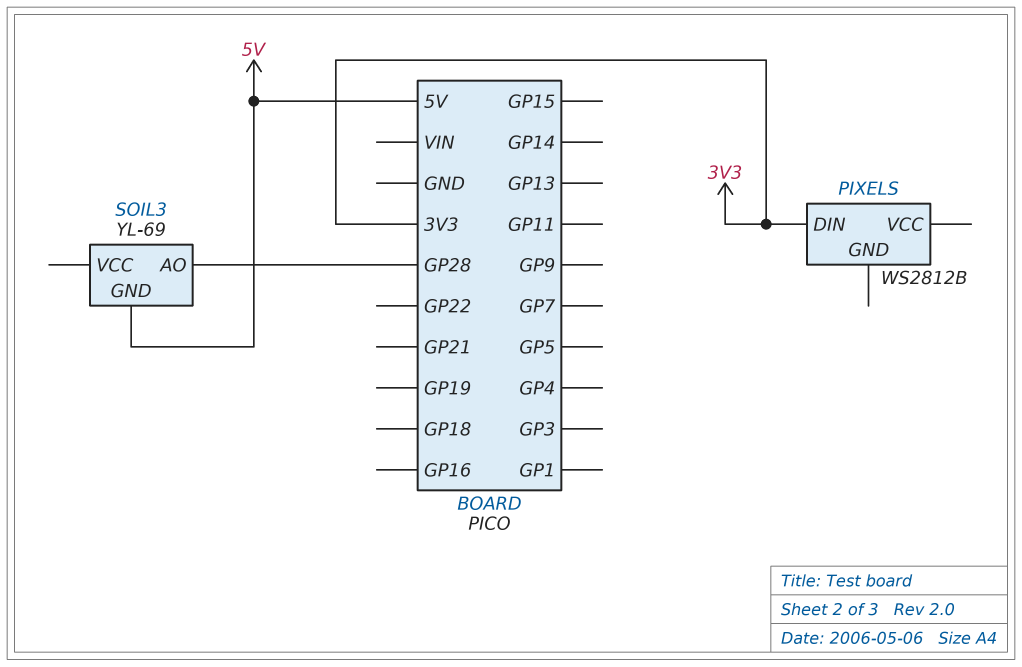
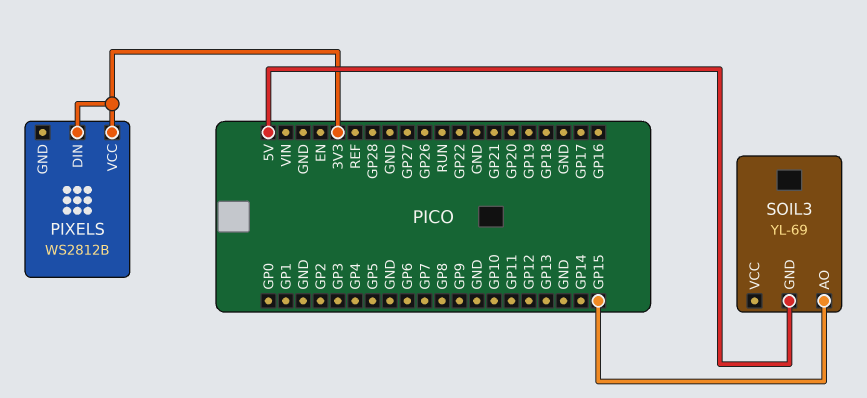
PIXELS pin VCC: none -> 3V3
SOIL3 pin AO: GP28 -> GP15

